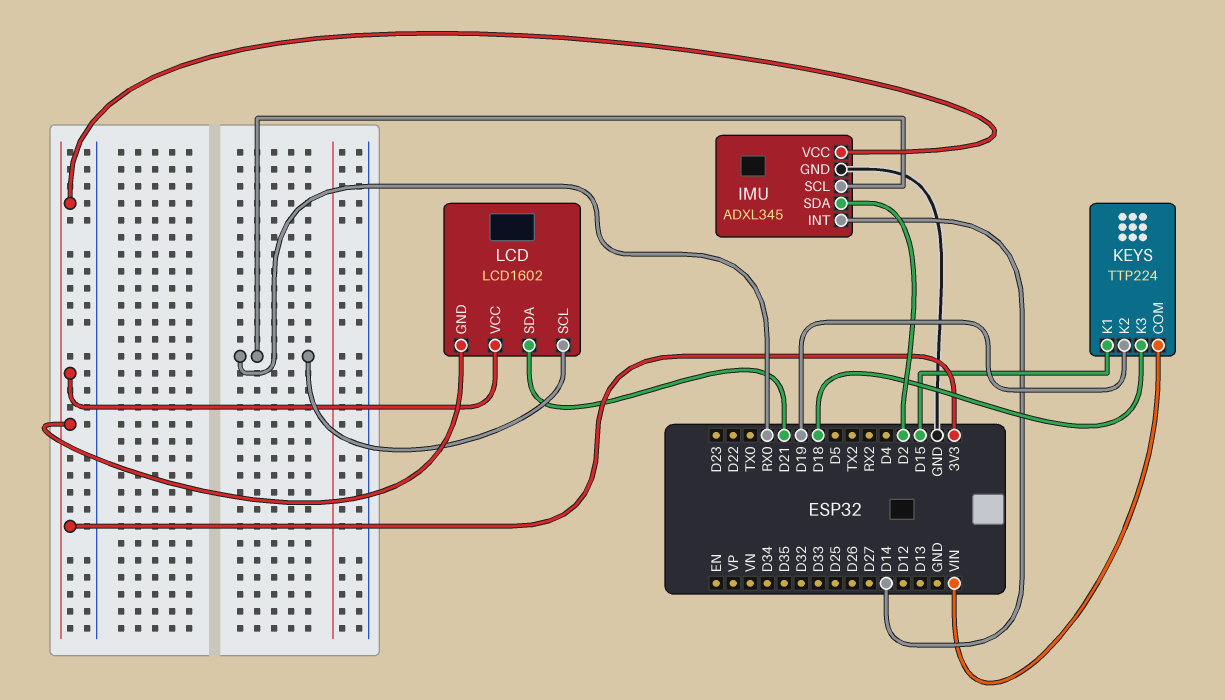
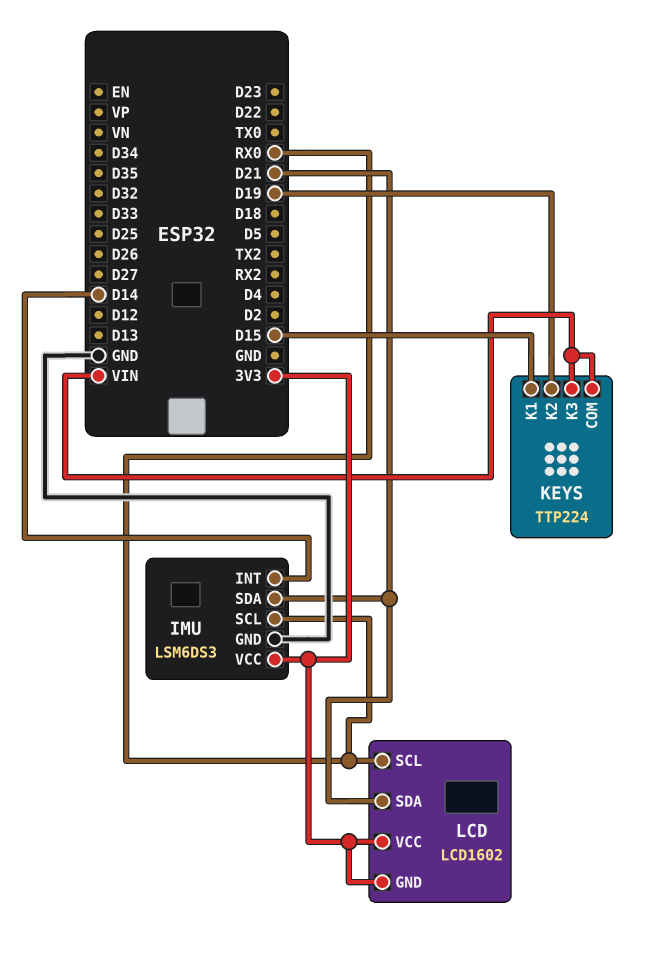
IMU: ADXL345 -> LSM6DS3
IMU pin SDA: D2 -> D21
KEYS pin K3: D18 -> VIN

